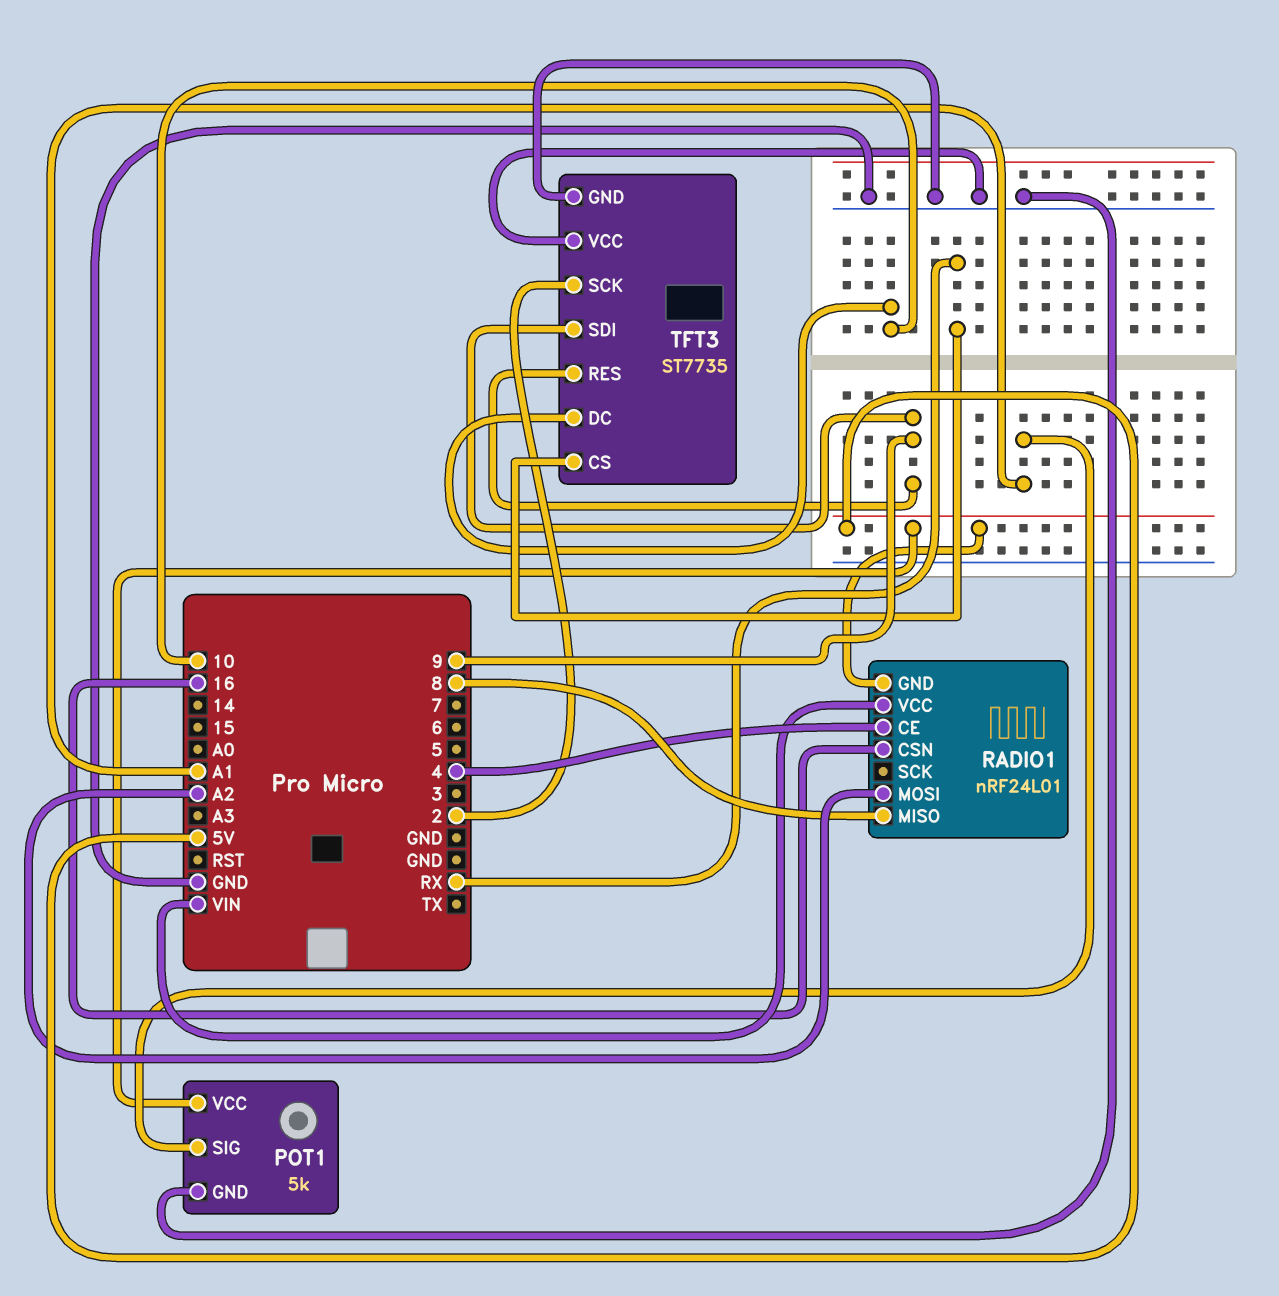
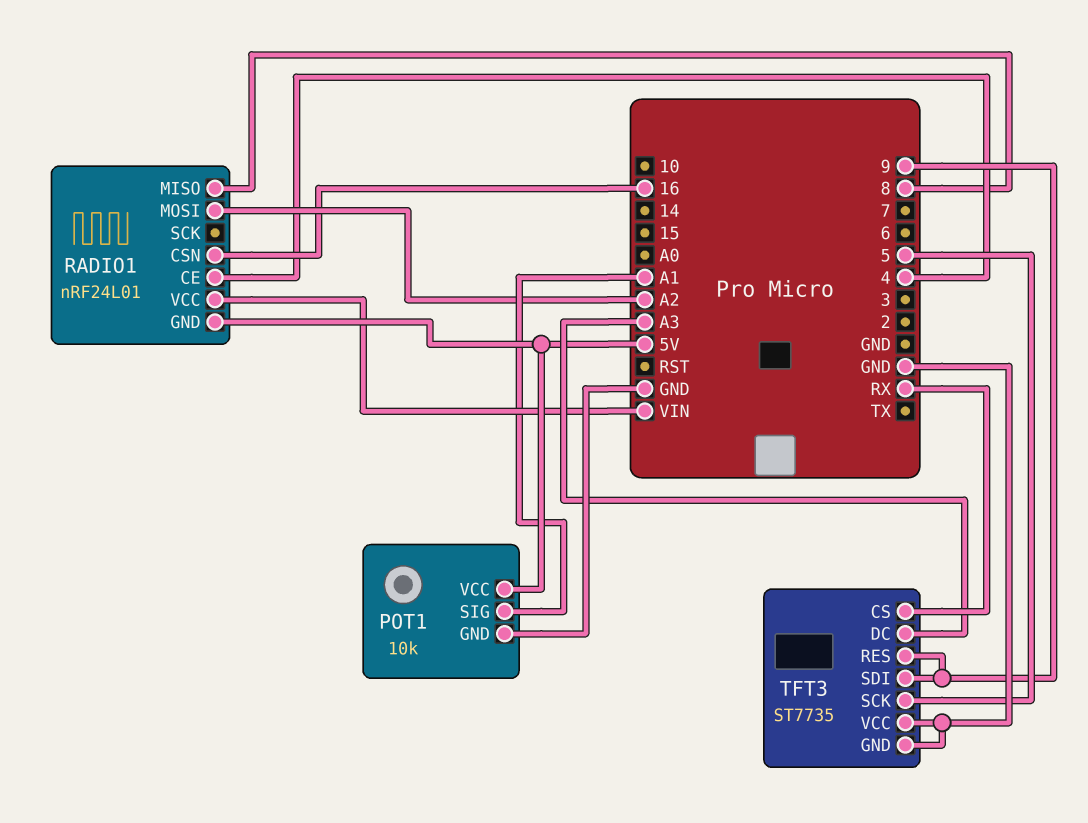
POT1: 5k -> 10k
TFT3 pin DC: 10 -> A3
TFT3 pin SCK: 2 -> 5

